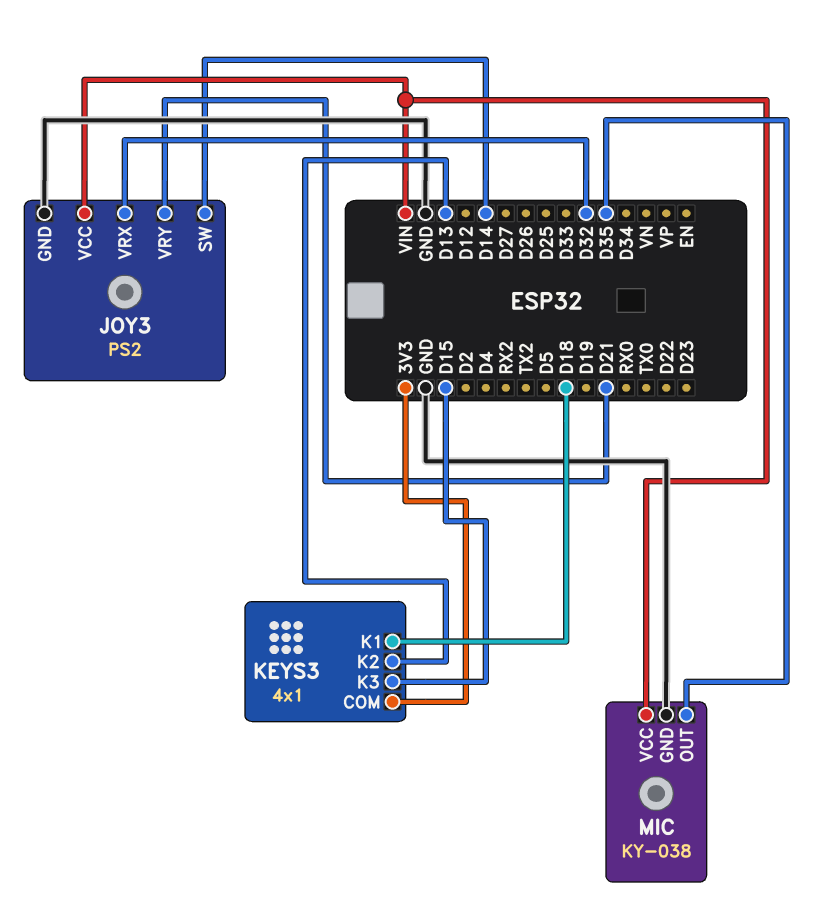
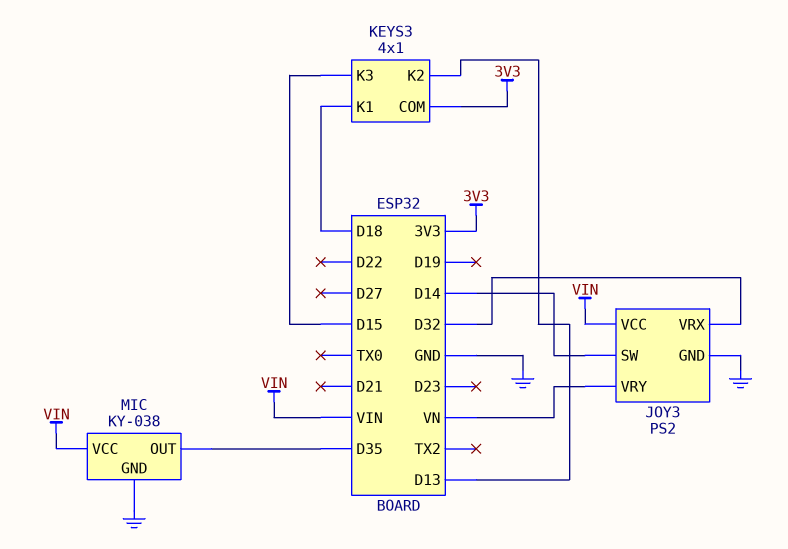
JOY3 pin VRY: D21 -> VN

